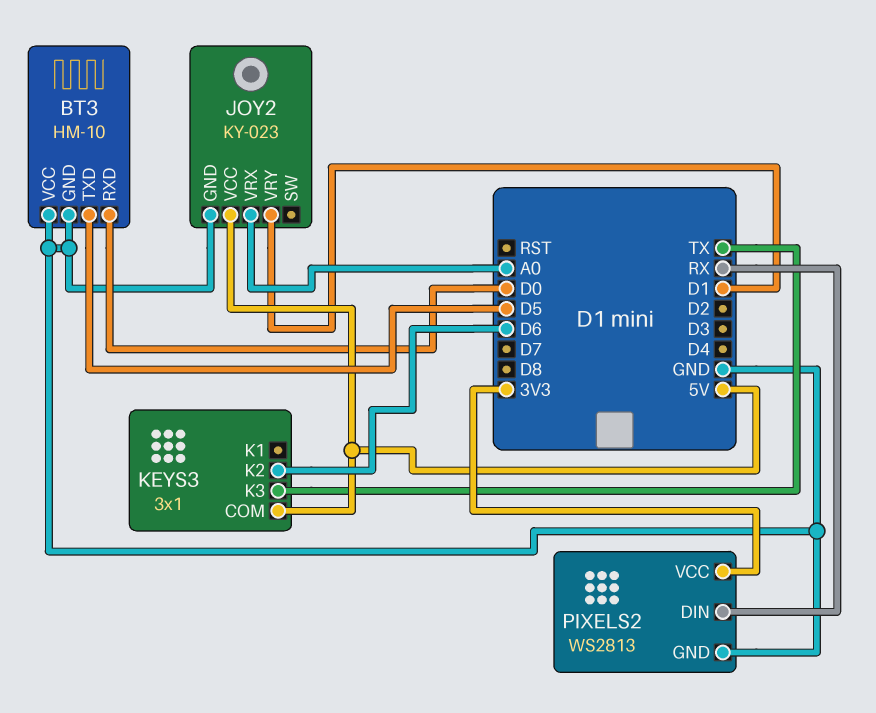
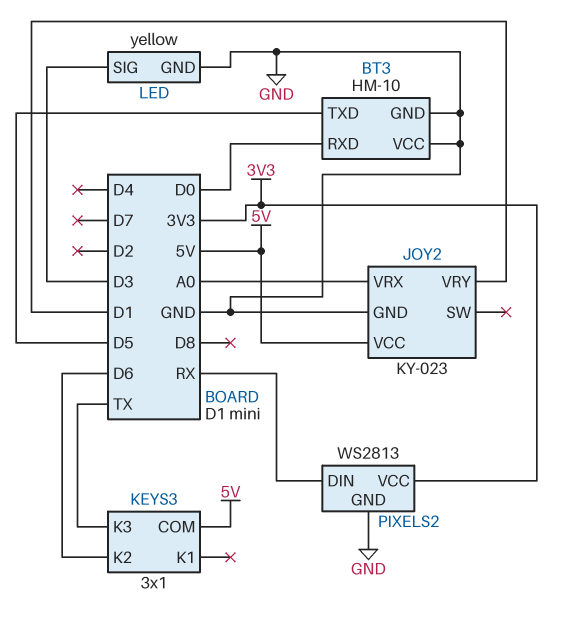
LED: none -> yellow
LED pin GND: none -> GND
LED pin SIG: none -> D3

